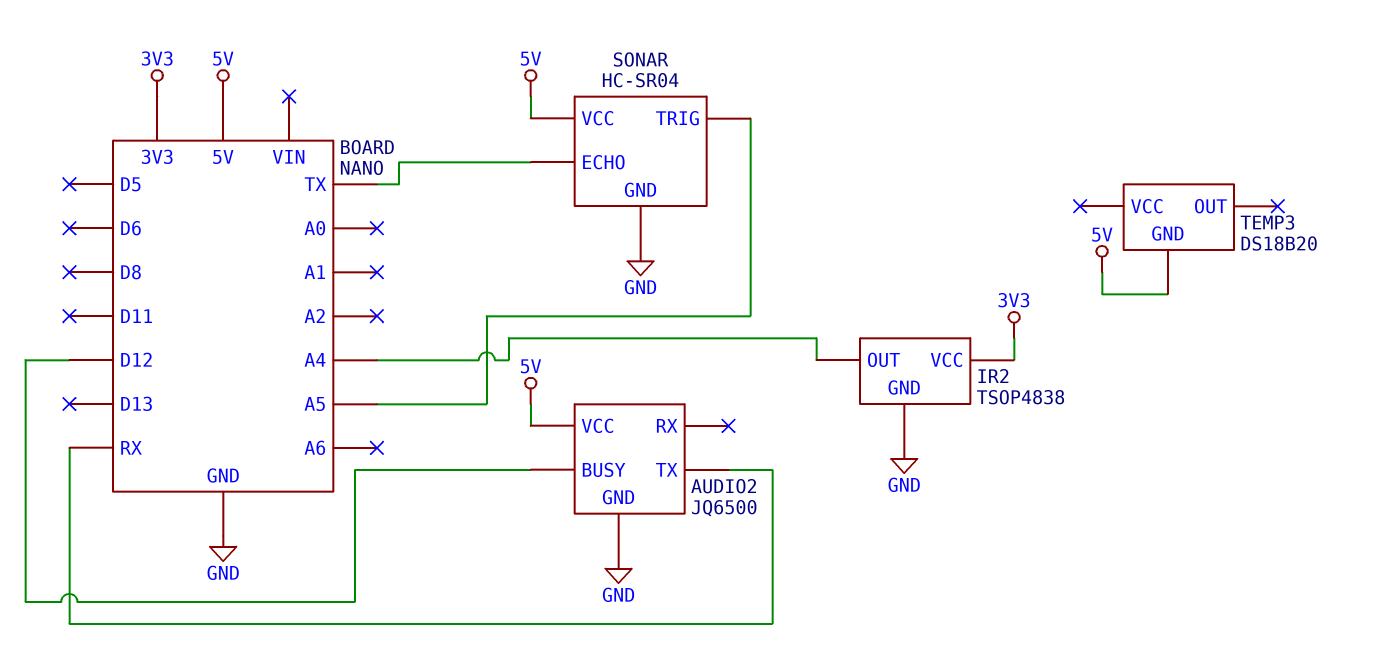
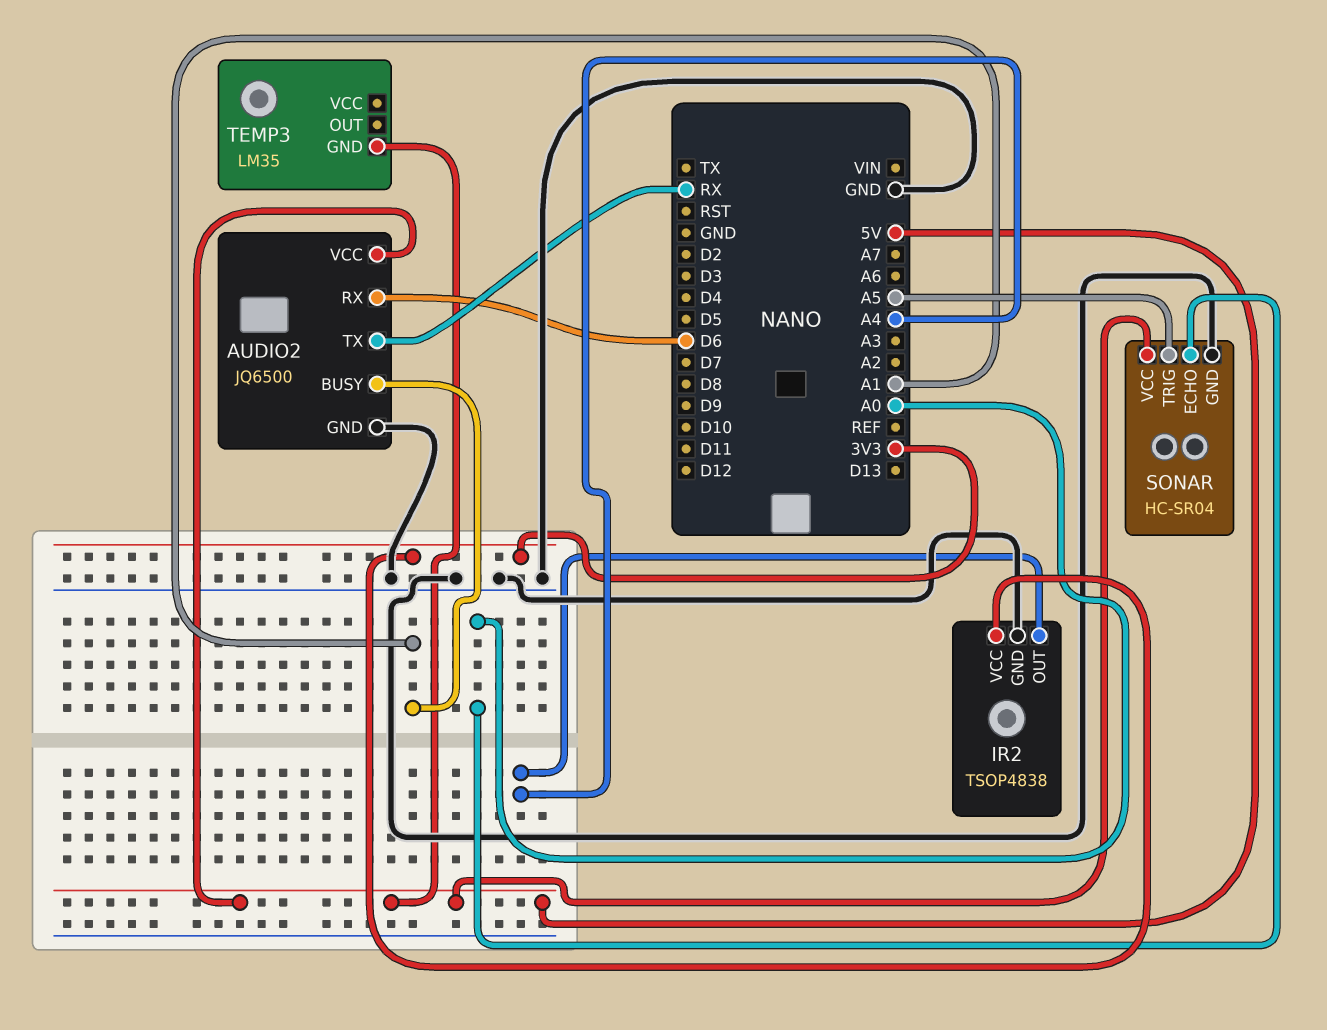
AUDIO2 pin BUSY: D12 -> A1
AUDIO2 pin RX: none -> D6
SONAR pin ECHO: TX -> A0
TEMP3: DS18B20 -> LM35

